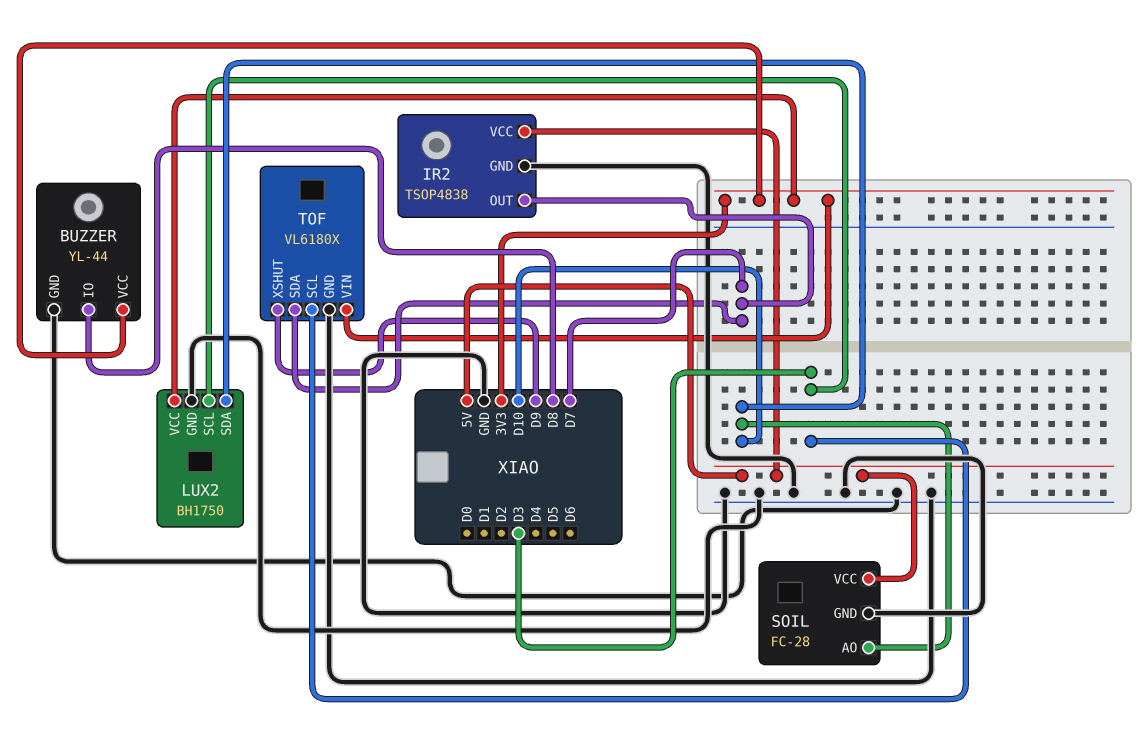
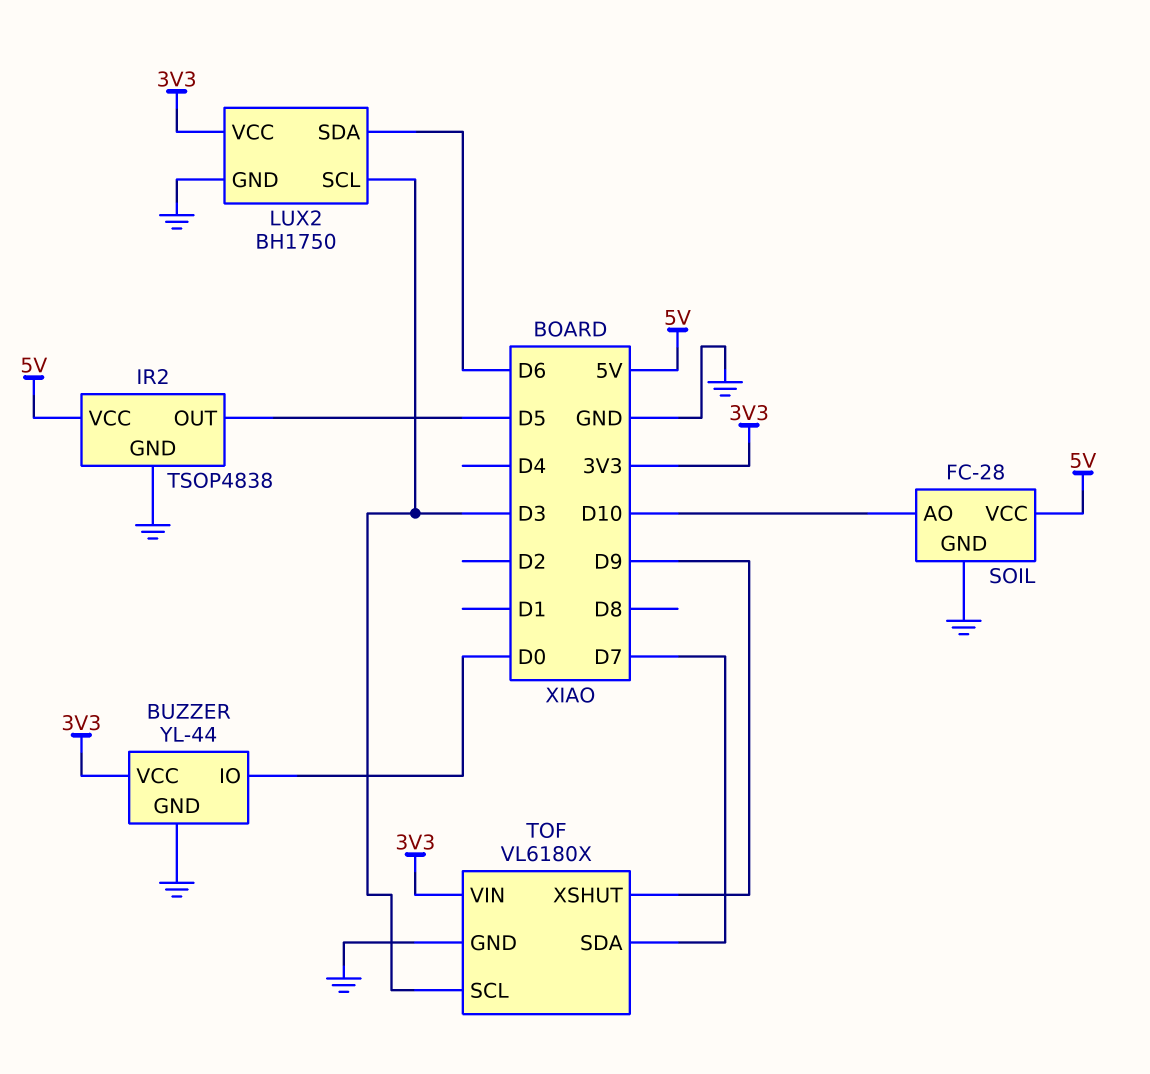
BUZZER pin IO: D8 -> D0
IR2 pin OUT: D7 -> D5
LUX2 pin SDA: D10 -> D6

